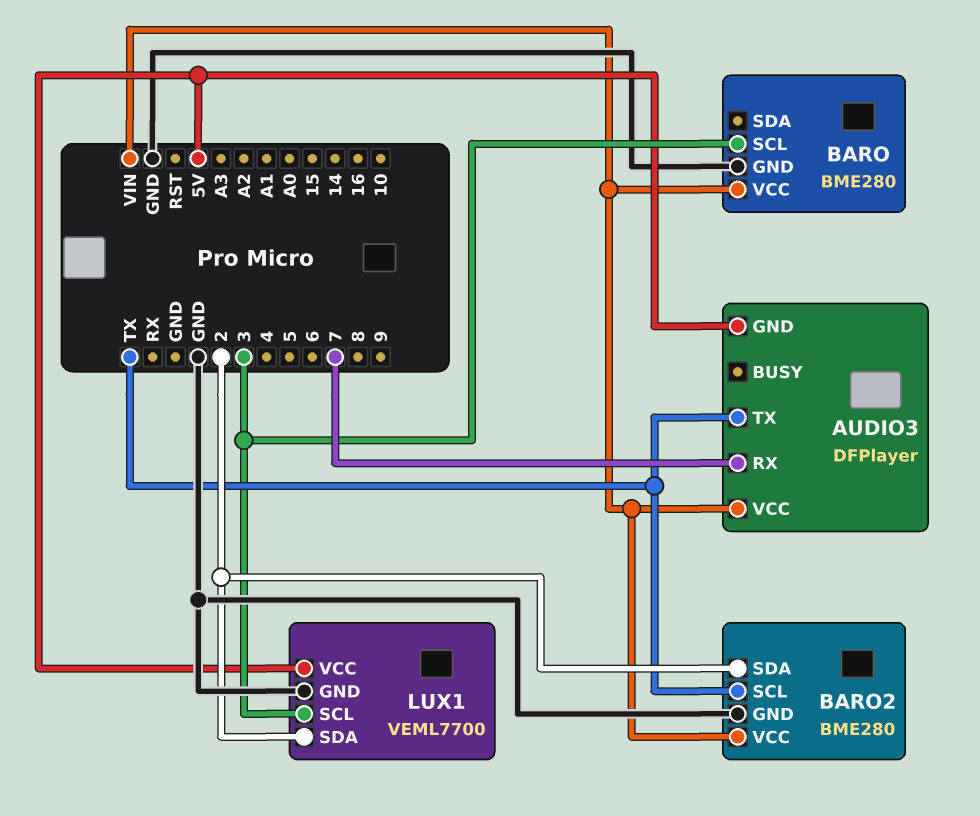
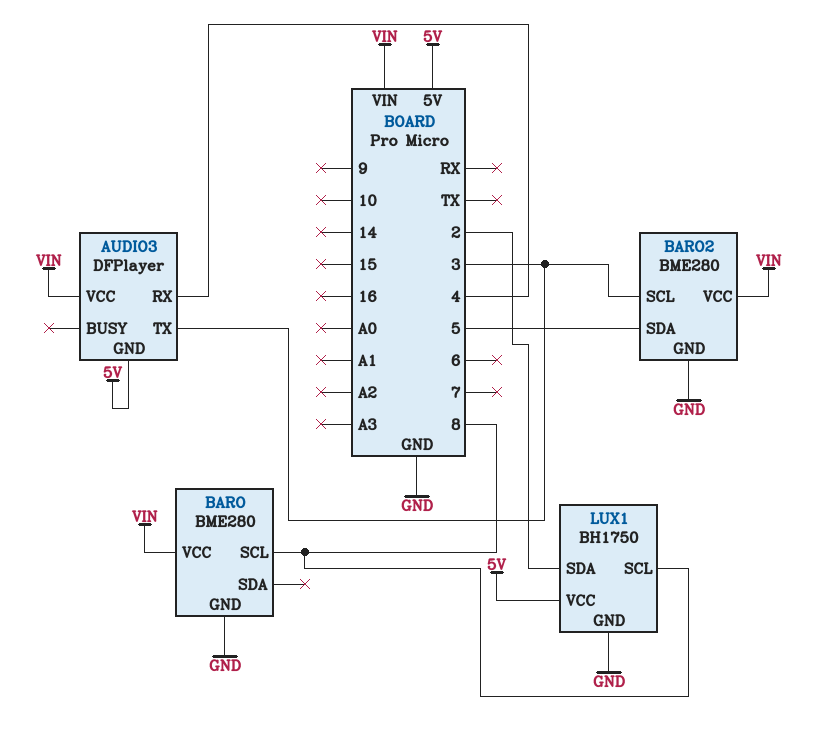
AUDIO3 pin RX: 7 -> 4
AUDIO3 pin TX: TX -> 3
BARO pin SCL: 3 -> 8
BARO2 pin SCL: TX -> 3
BARO2 pin SDA: 2 -> 5
LUX1: VEML7700 -> BH1750
LUX1 pin SCL: 3 -> 8

